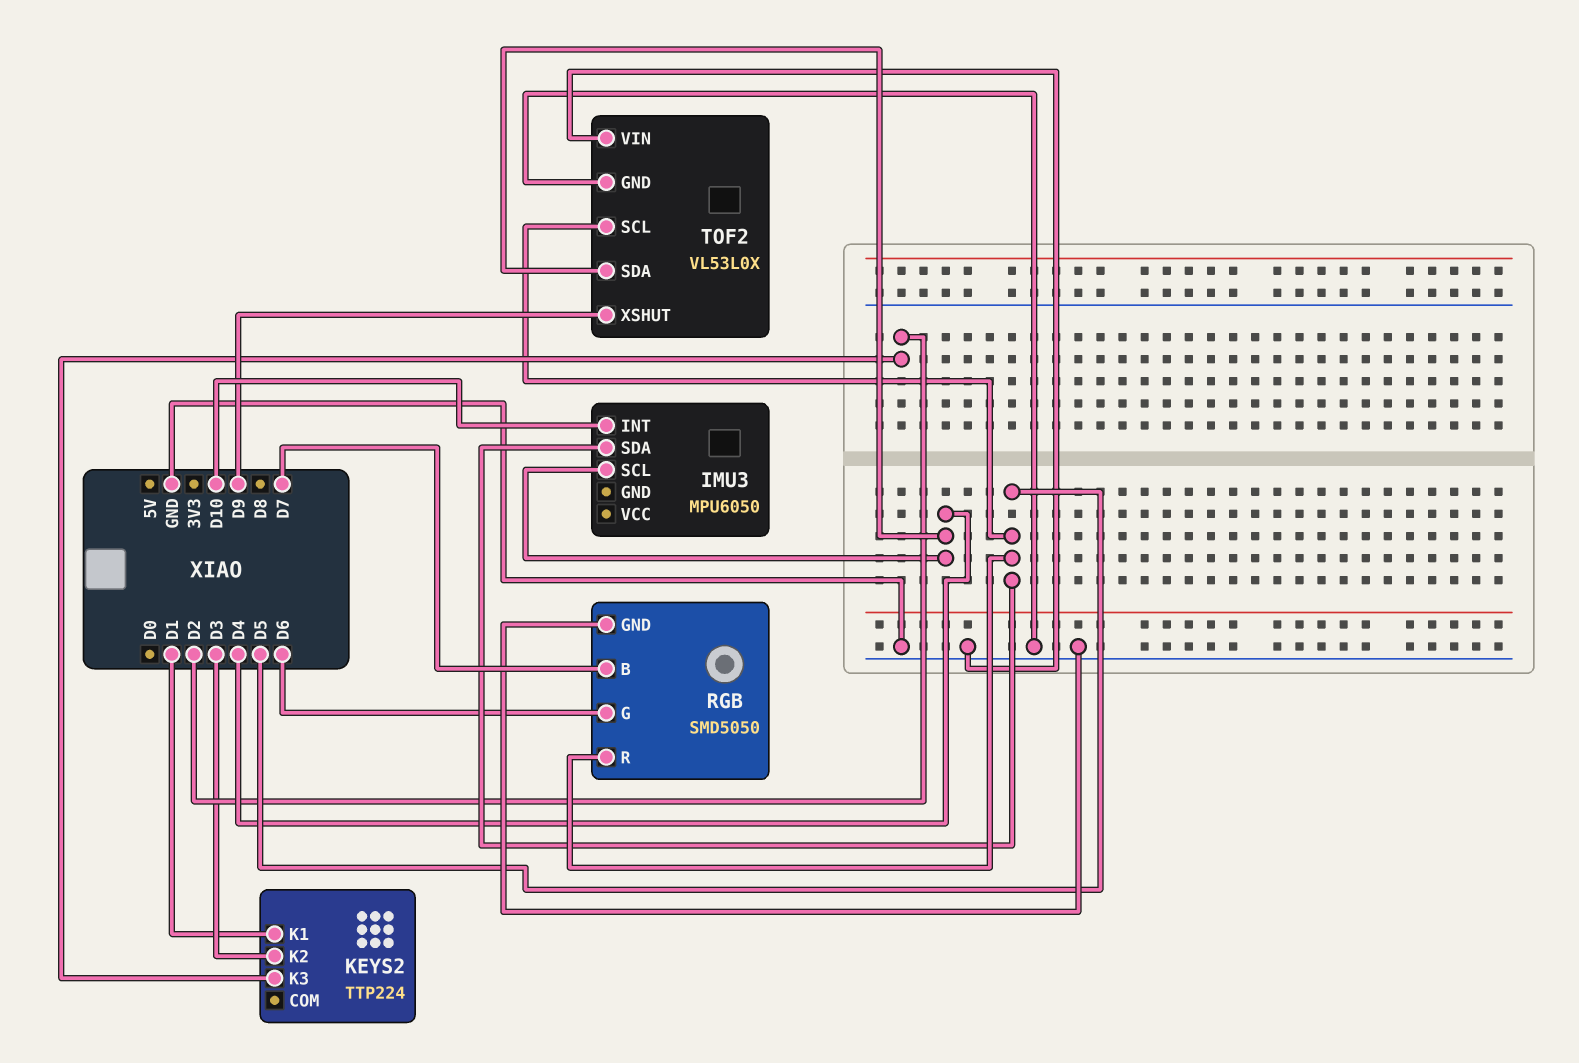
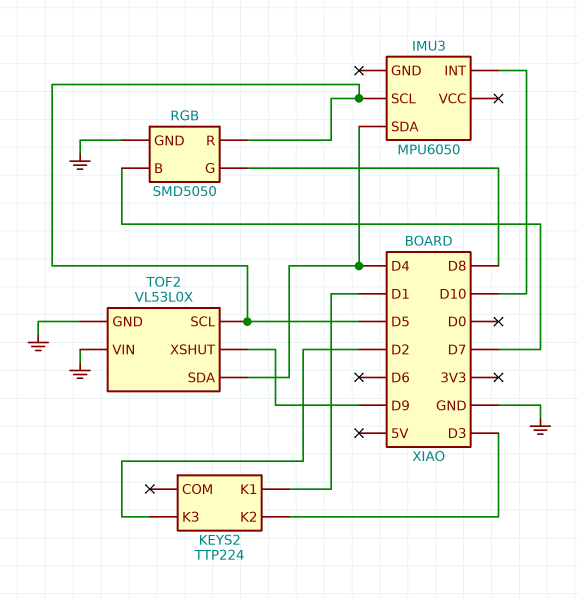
IMU3 pin SCL: D4 -> D5
IMU3 pin SDA: D5 -> D4
RGB pin G: D6 -> D8

